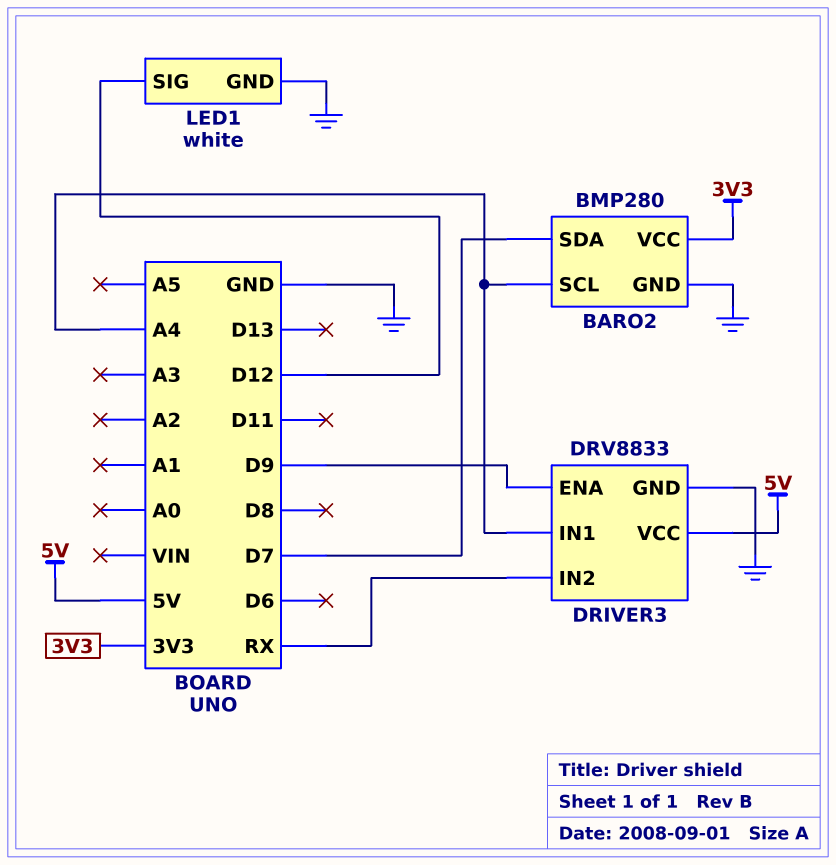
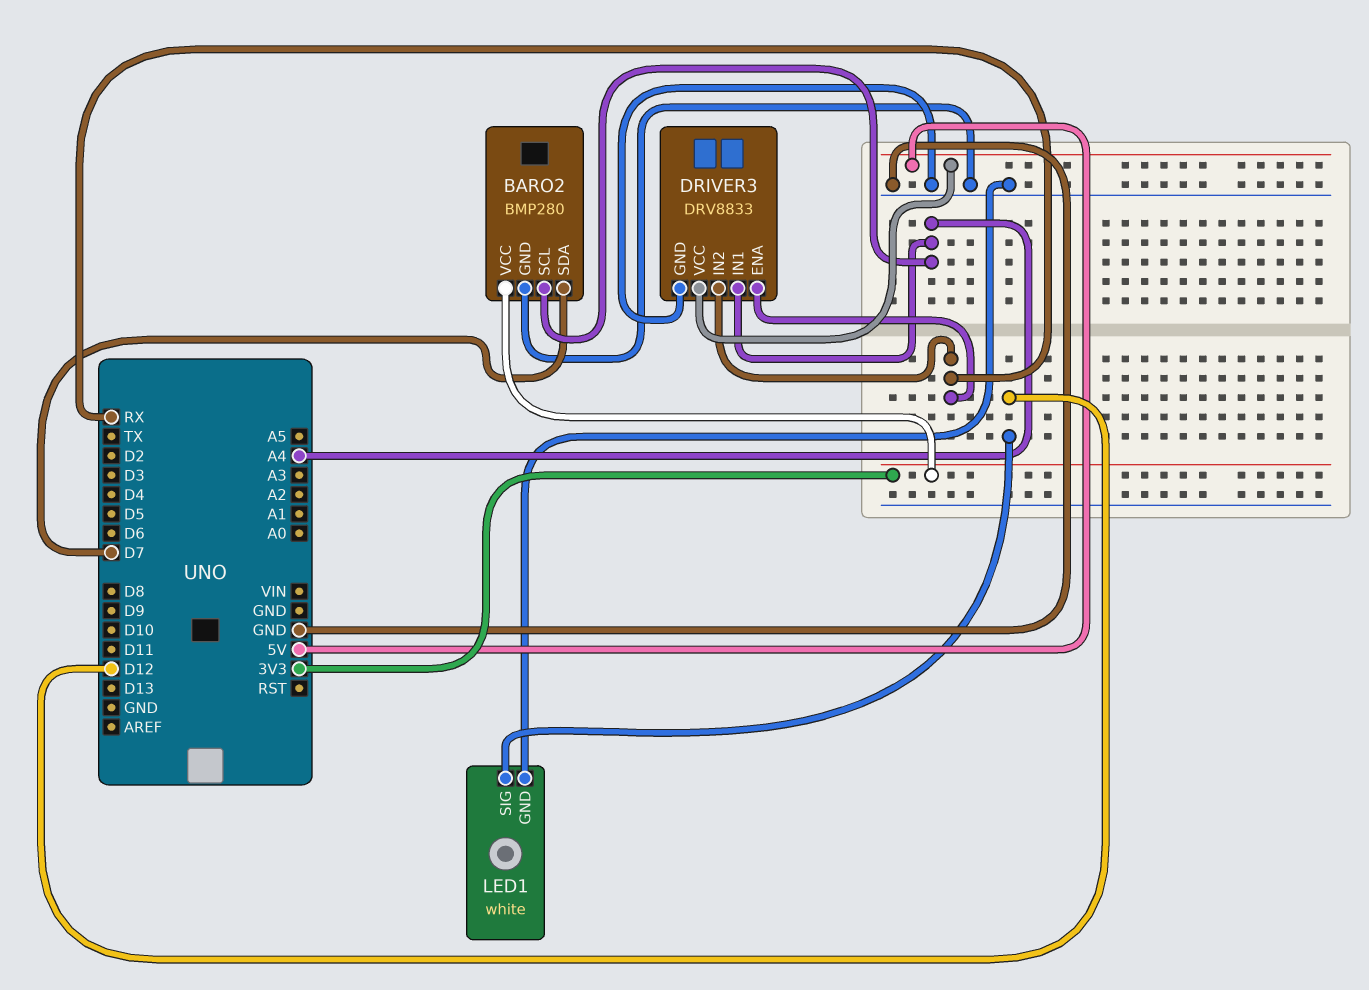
DRIVER3 pin ENA: D9 -> RX

